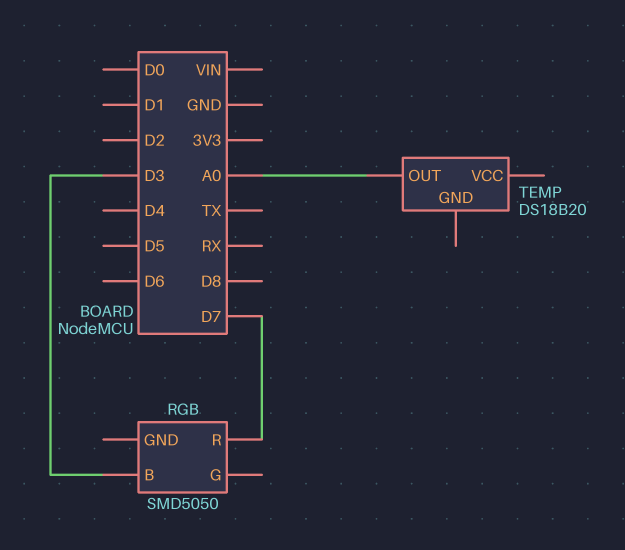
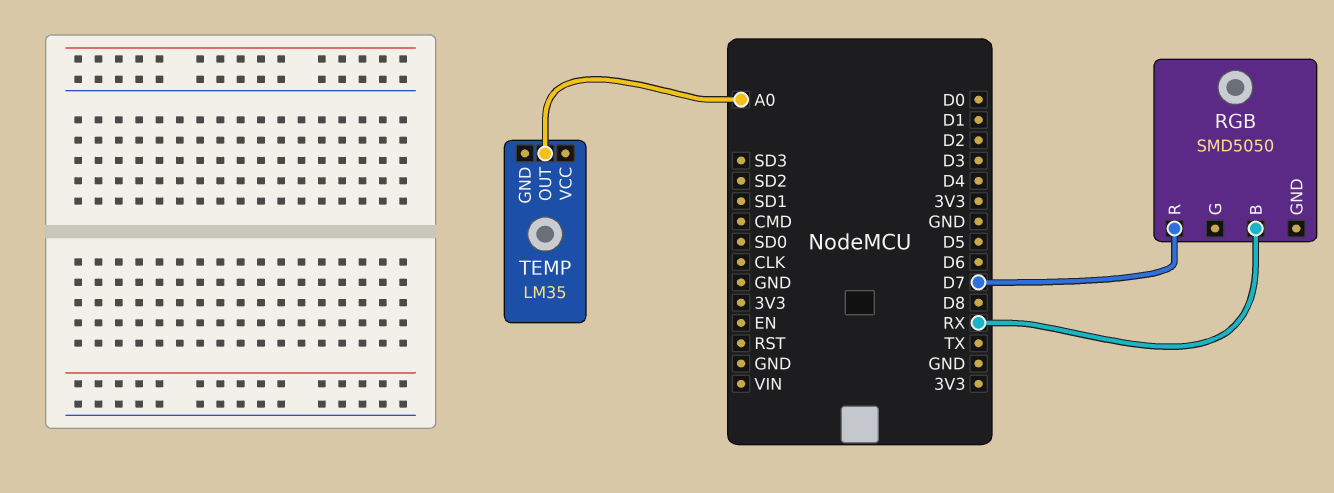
RGB pin B: D3 -> RX
TEMP: DS18B20 -> LM35

